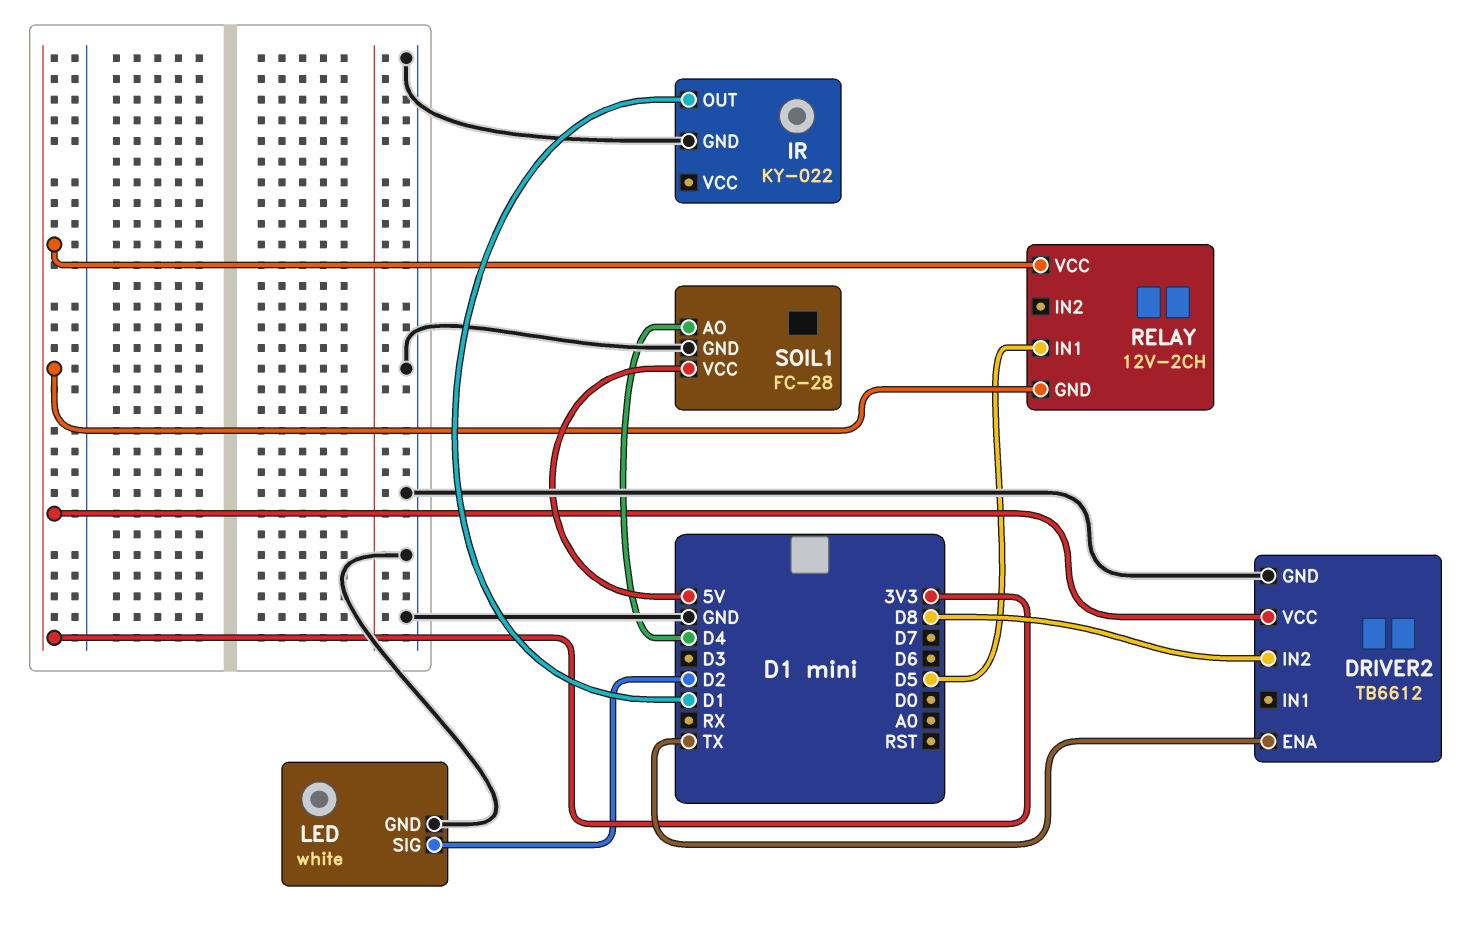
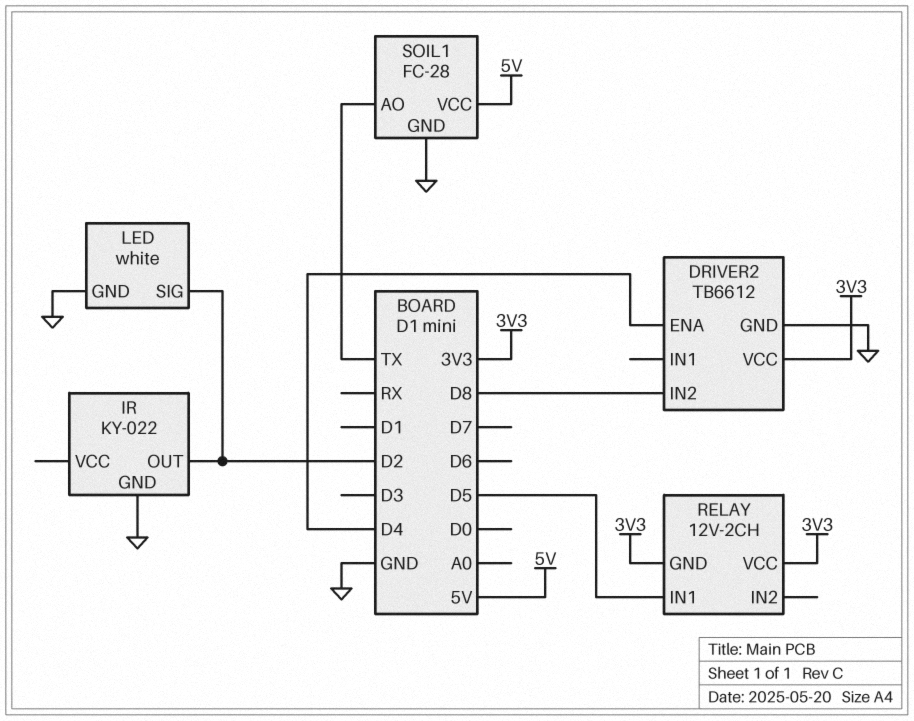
DRIVER2 pin ENA: TX -> D4
IR pin OUT: D1 -> D2
SOIL1 pin AO: D4 -> TX

